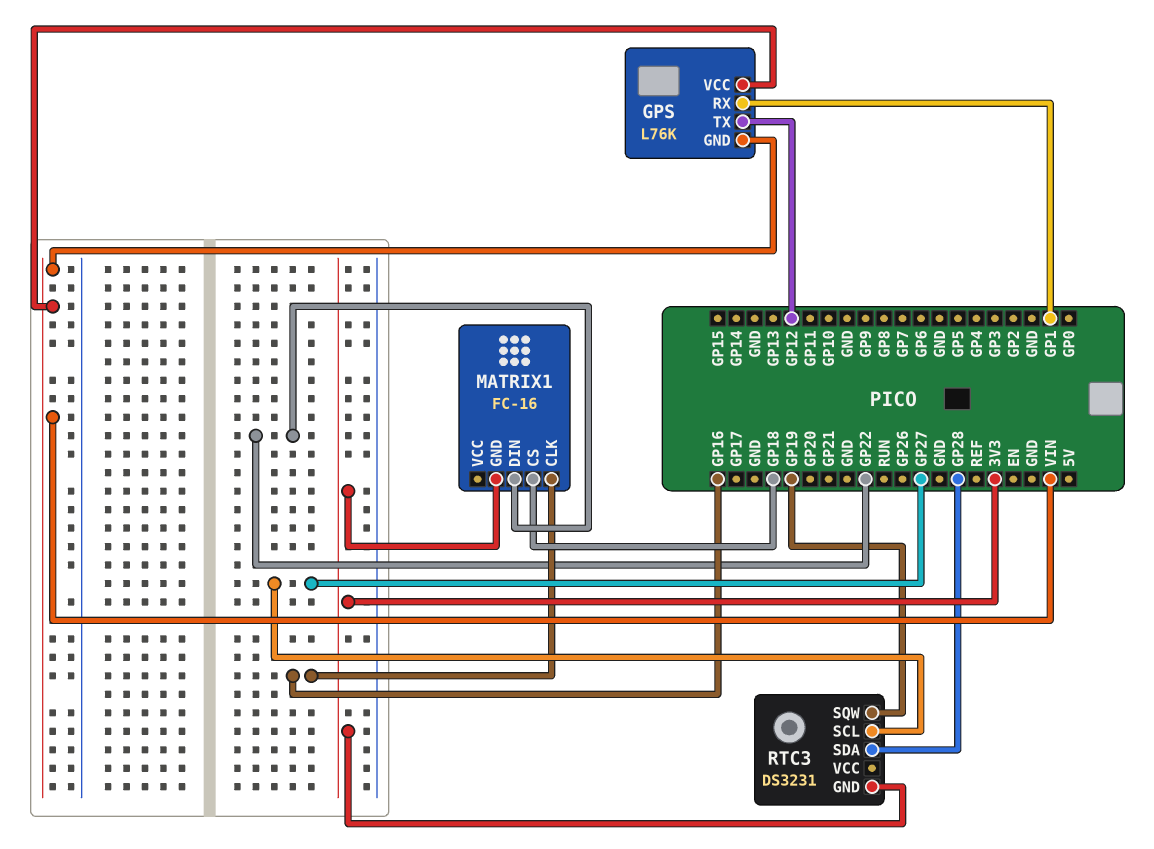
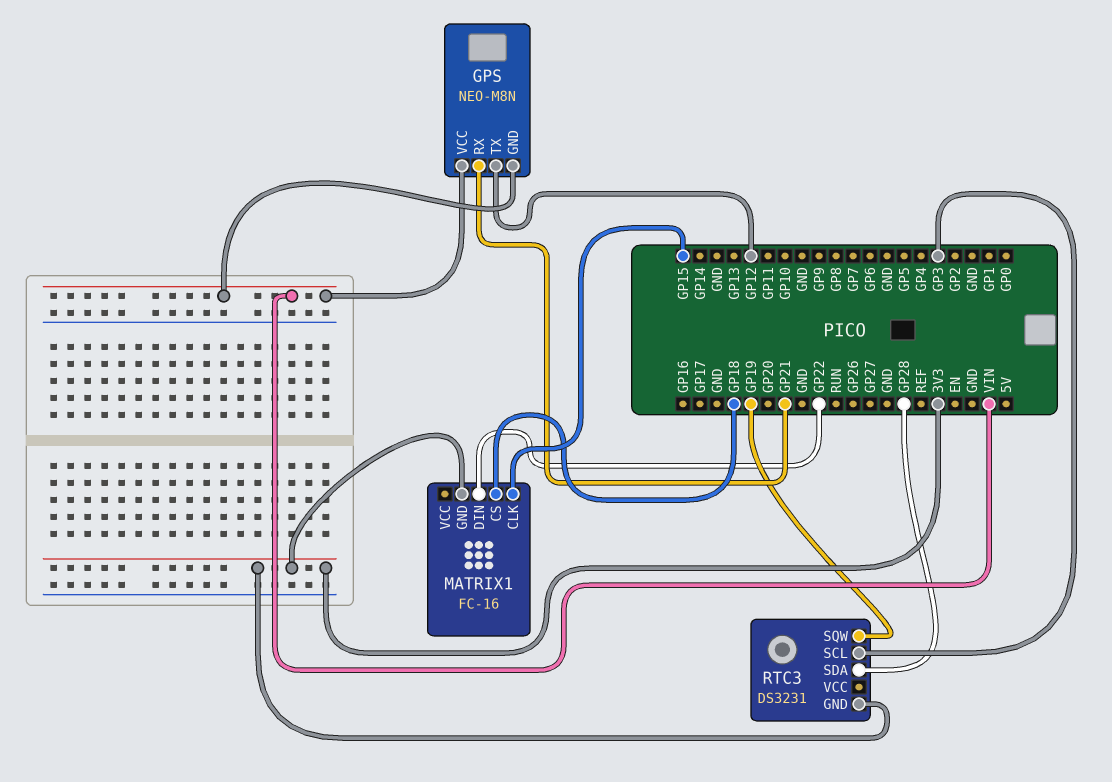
GPS: L76K -> NEO-M8N
GPS pin RX: GP1 -> GP21
MATRIX1 pin CLK: GP16 -> GP15
RTC3 pin SCL: GP27 -> GP3

